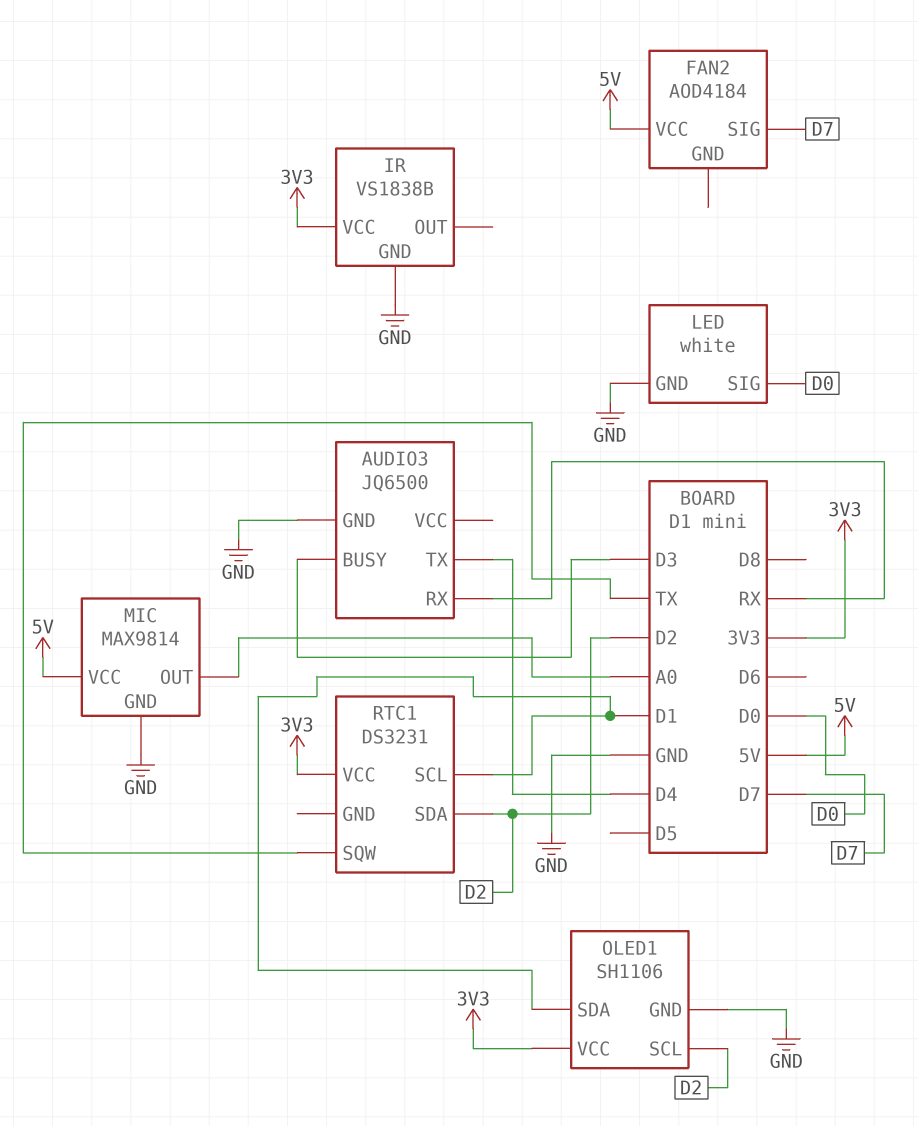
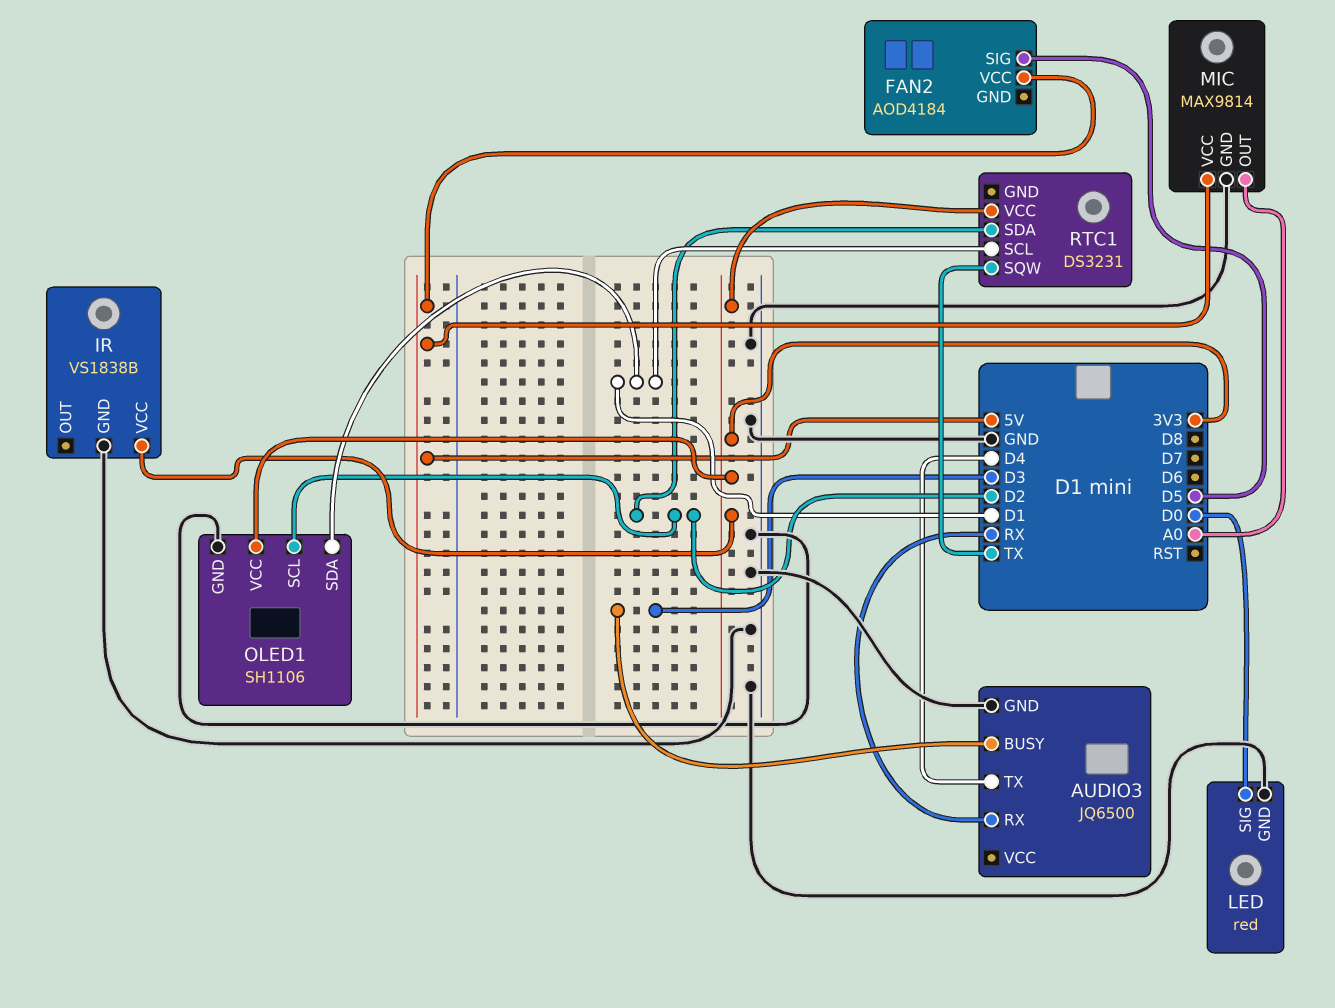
FAN2 pin SIG: D7 -> D5
LED: white -> red

